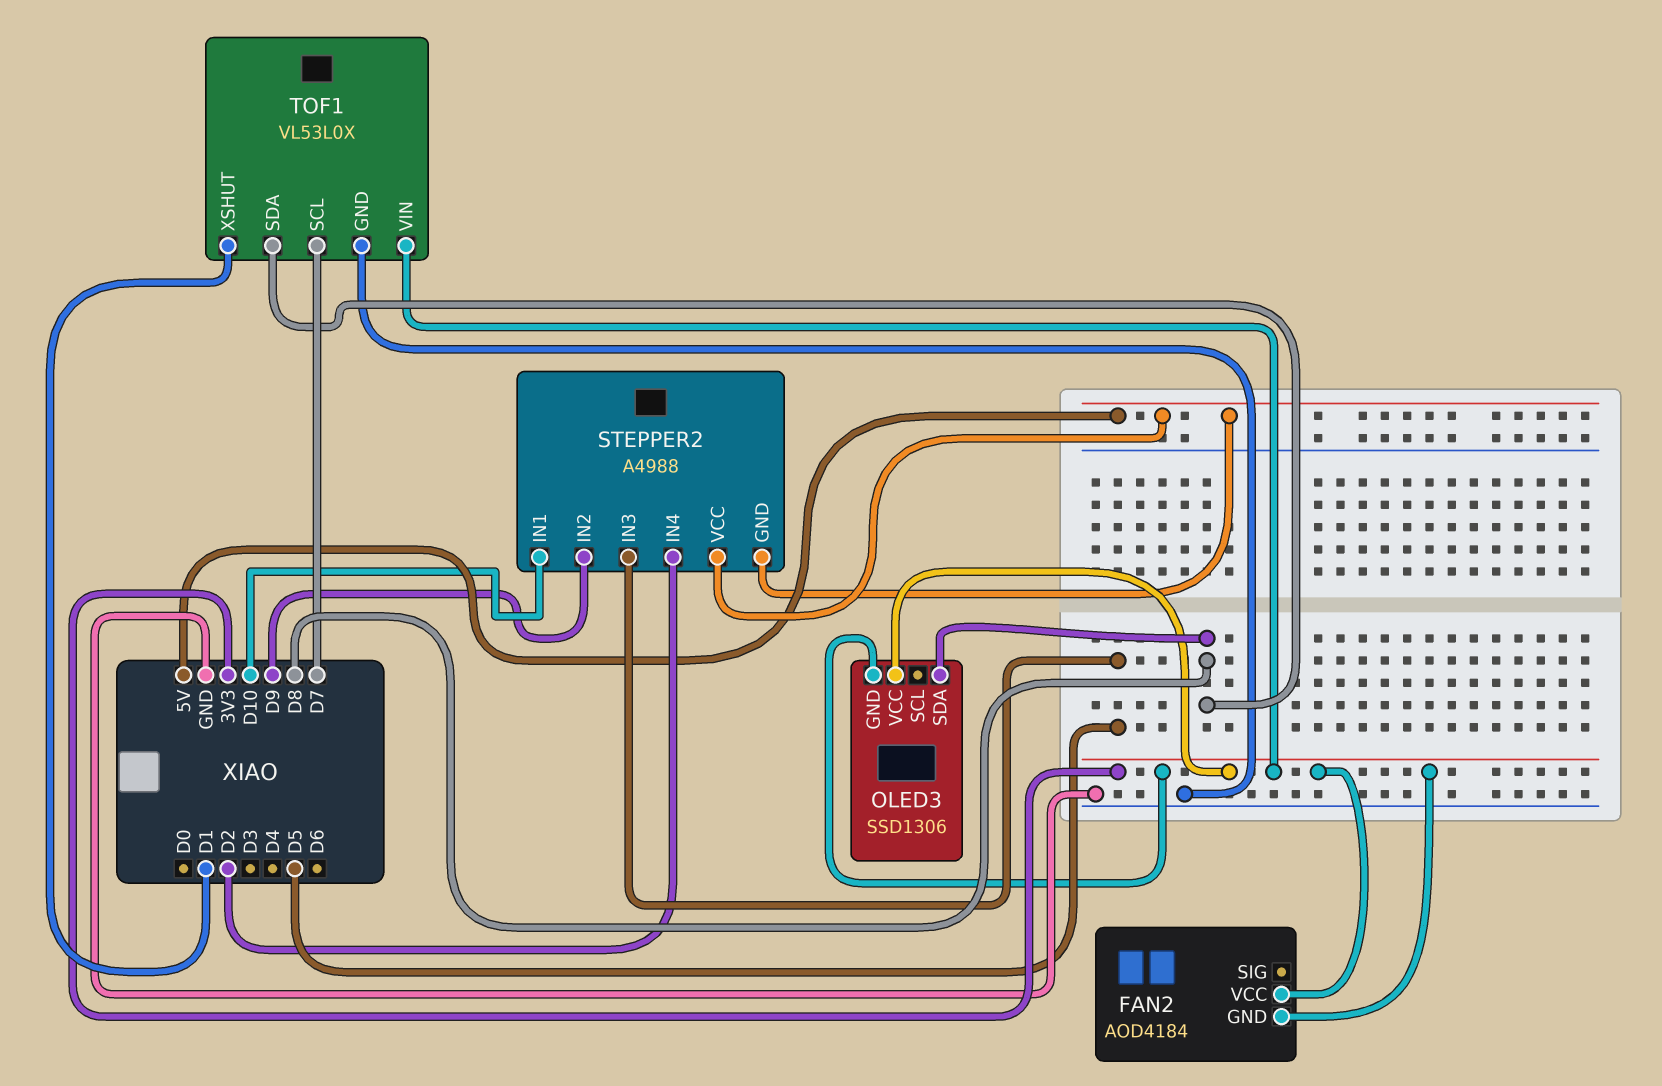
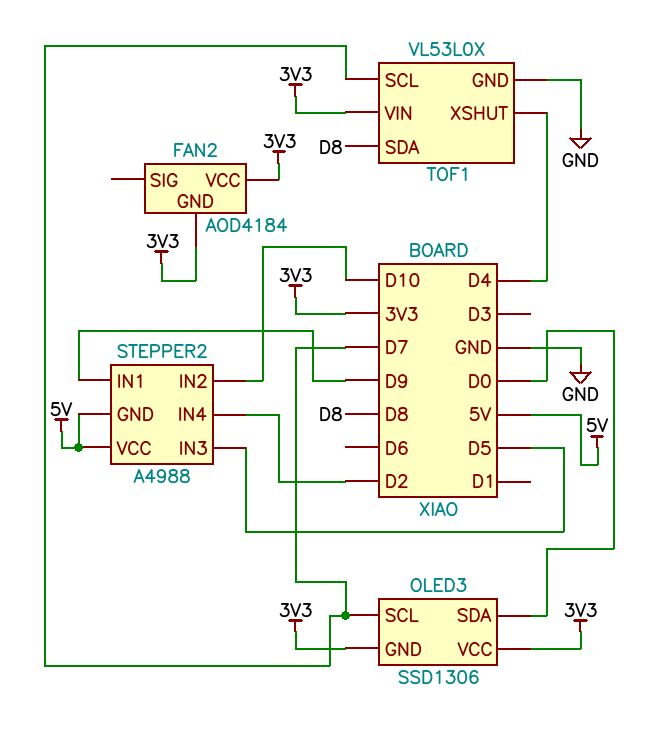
OLED3 pin SCL: none -> D7
OLED3 pin SDA: D8 -> D0
STEPPER2 pin IN1: D10 -> D9
STEPPER2 pin IN2: D9 -> D10
TOF1 pin XSHUT: D1 -> D4

